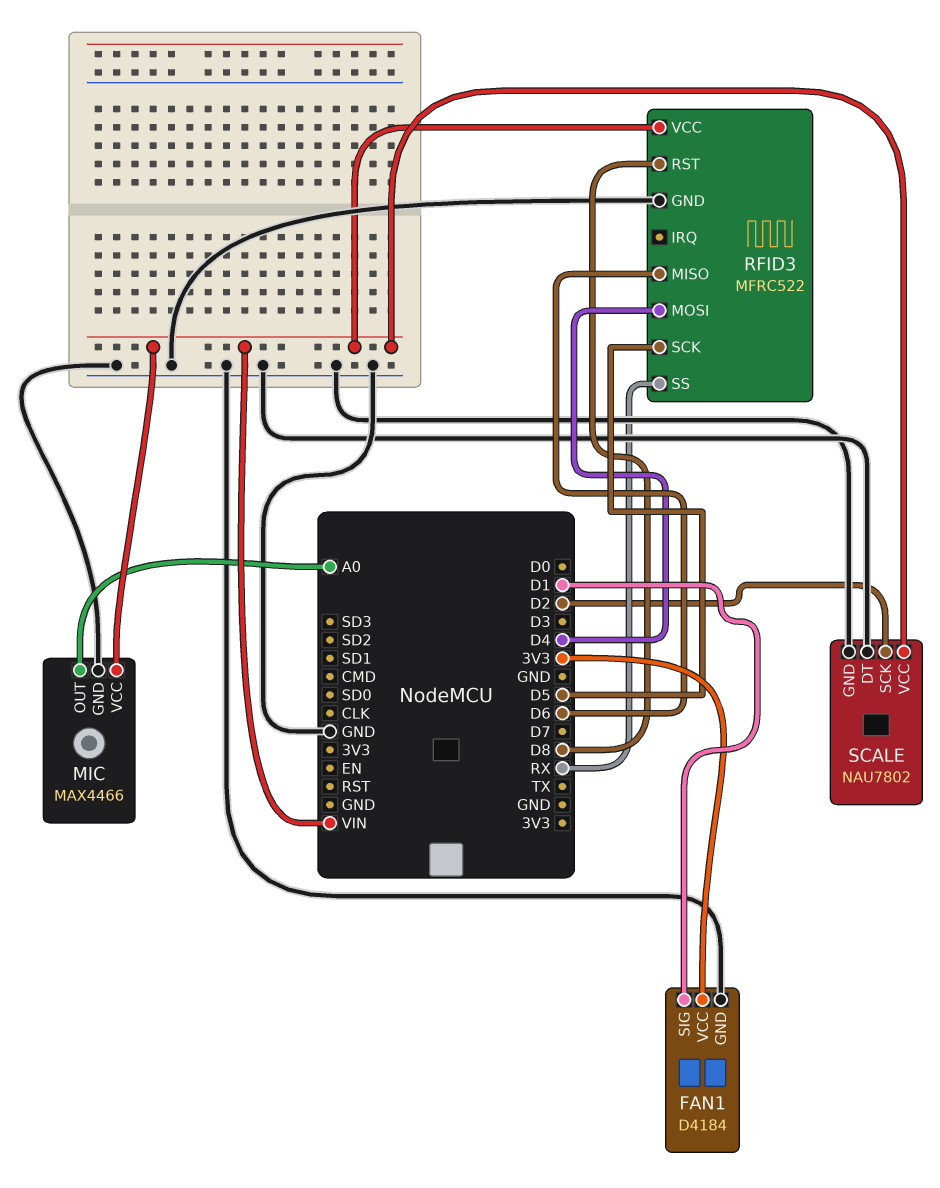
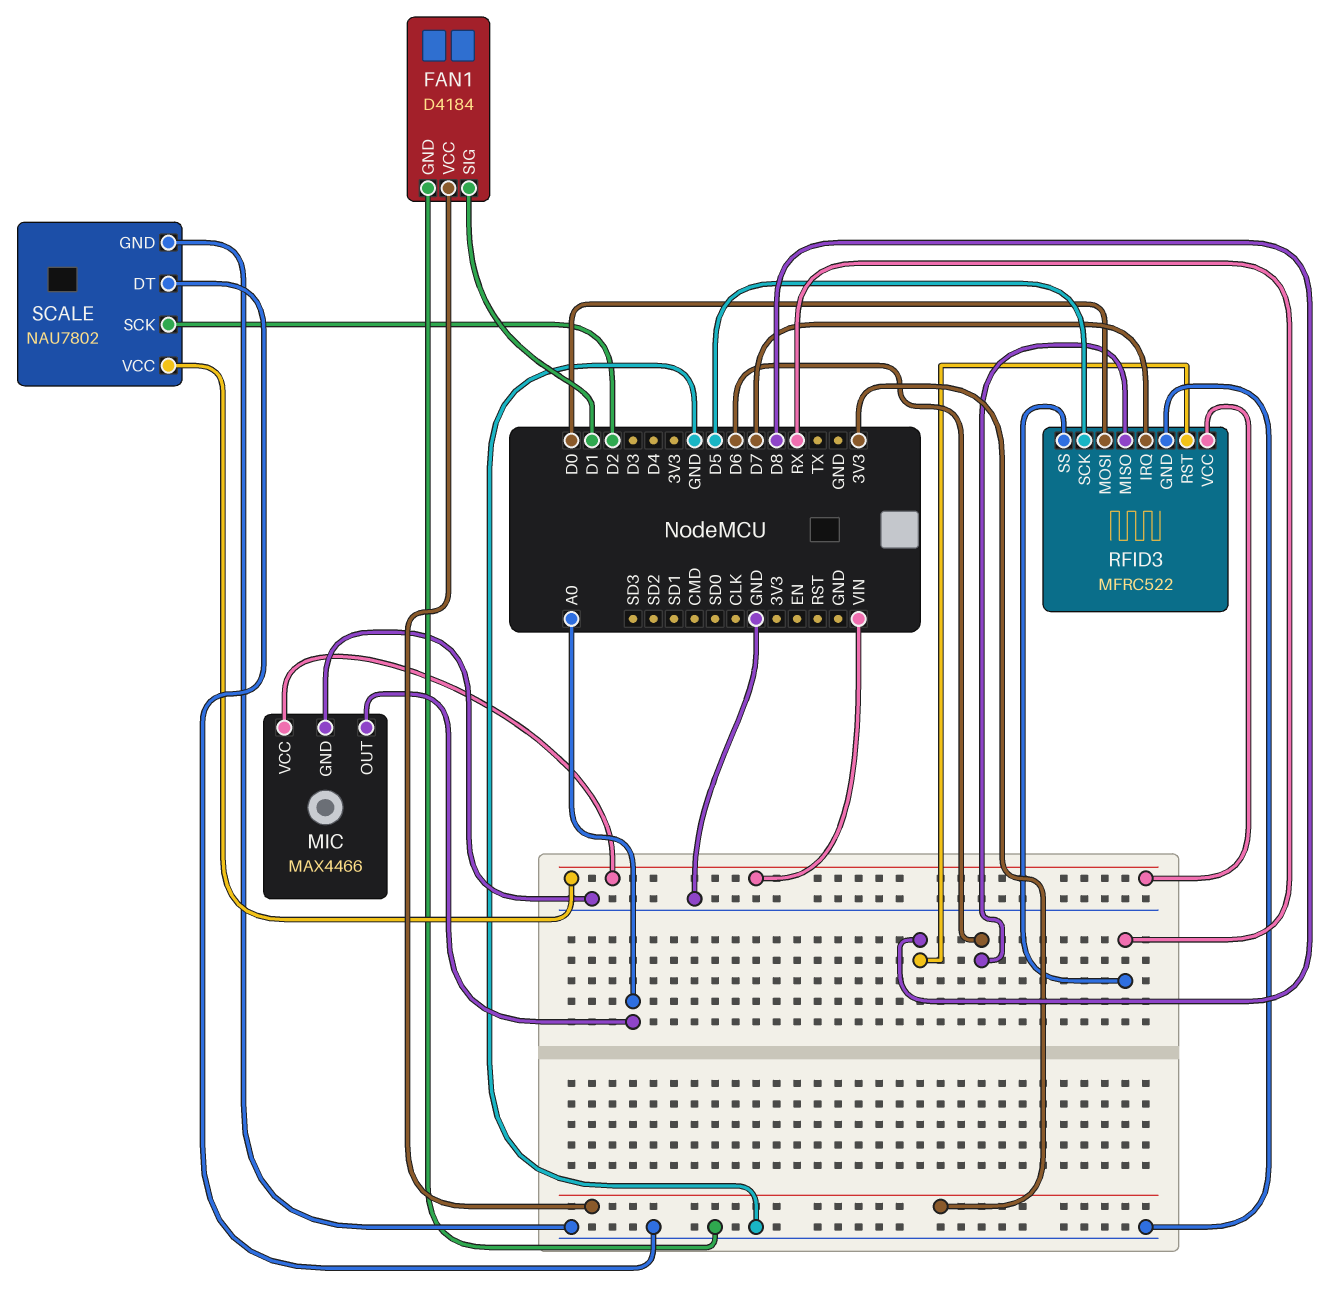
RFID3 pin IRQ: none -> D7
RFID3 pin MOSI: D4 -> D0

